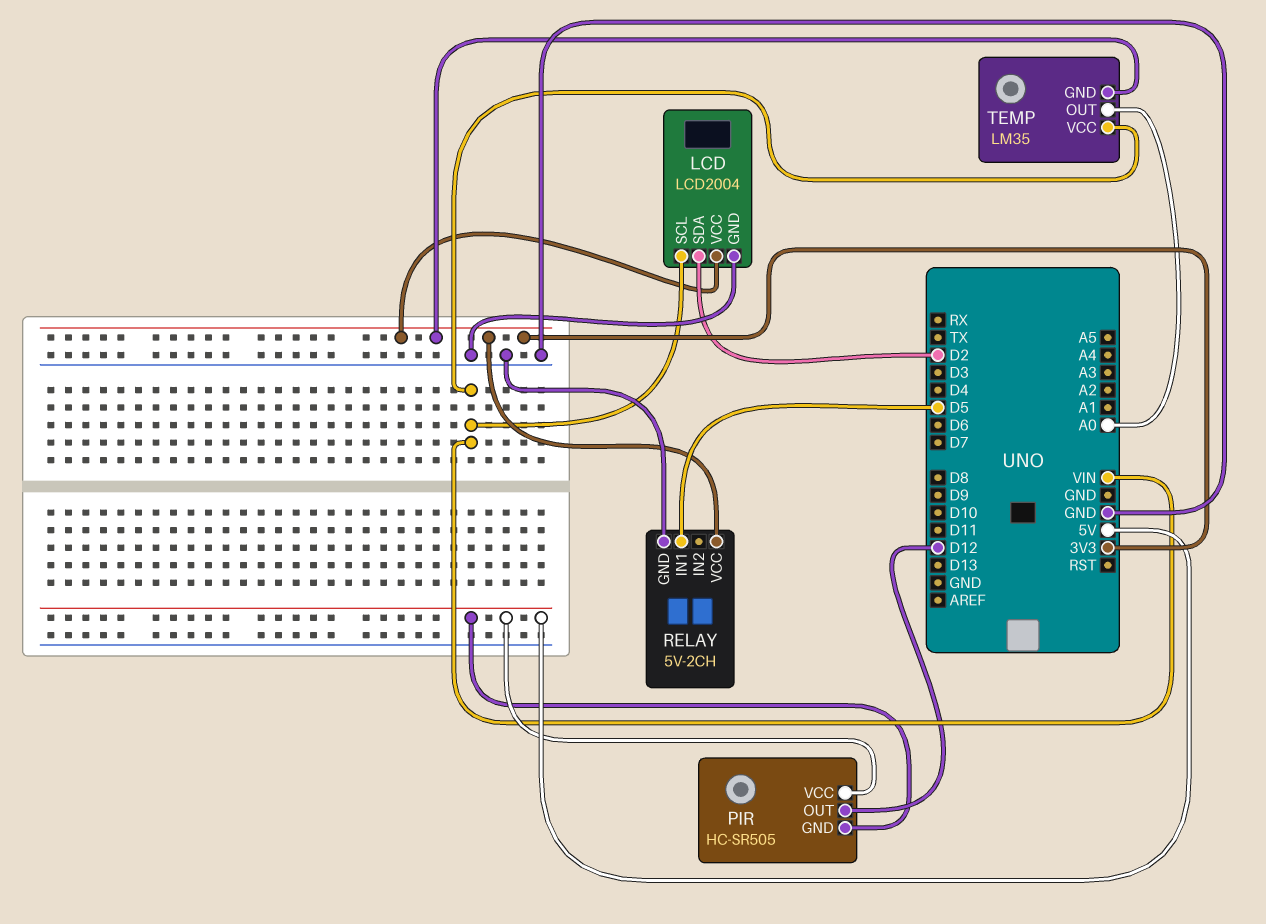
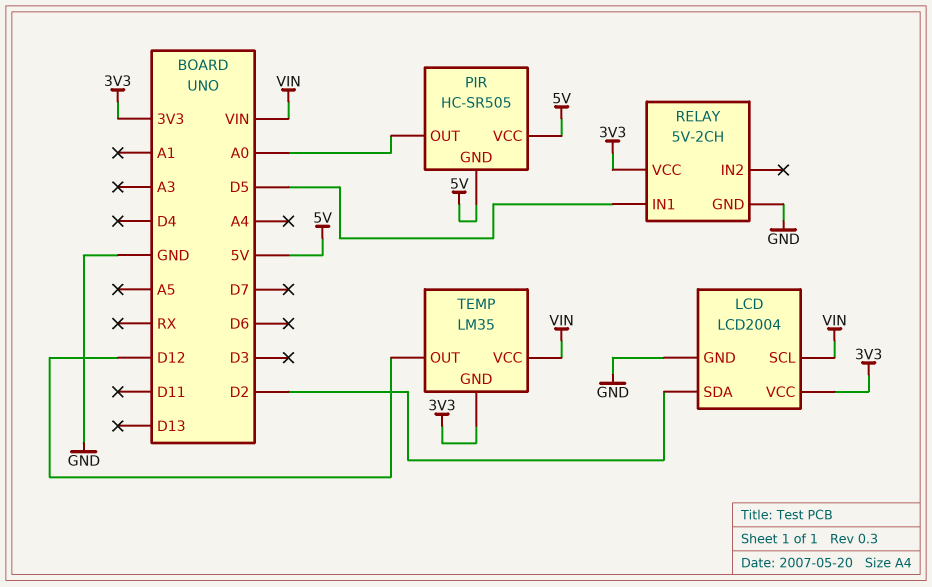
PIR pin OUT: D12 -> A0
TEMP pin OUT: A0 -> D12

